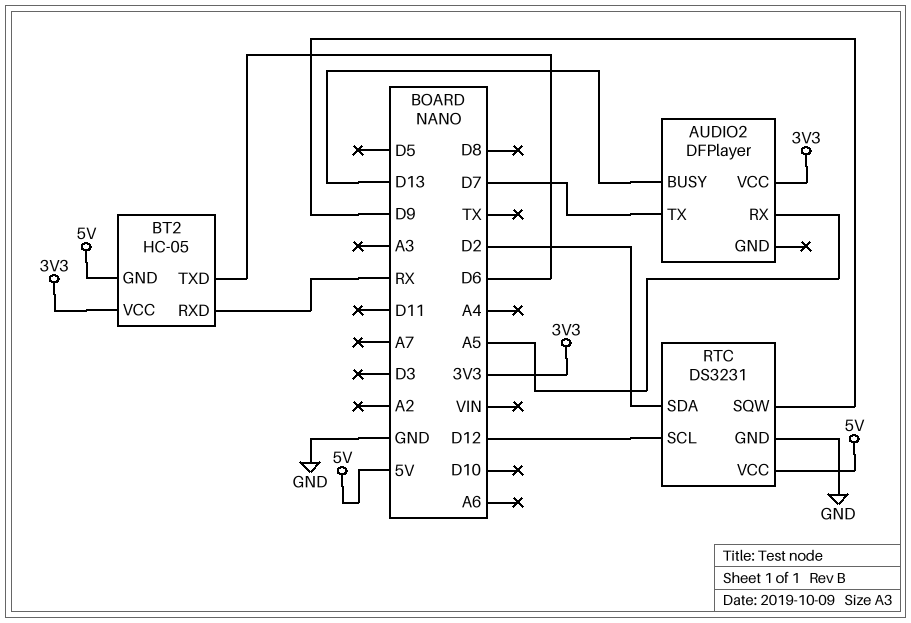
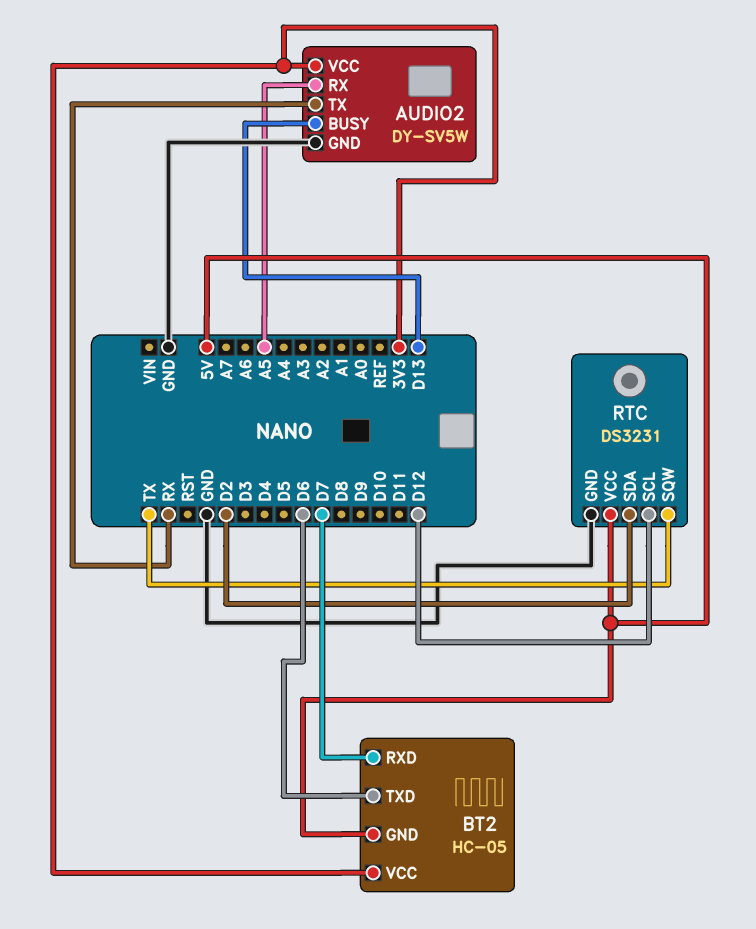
AUDIO2: DFPlayer -> DY-SV5W
AUDIO2 pin GND: none -> GND
AUDIO2 pin TX: D7 -> RX
BT2 pin RXD: RX -> D7
RTC pin SQW: D9 -> TX

